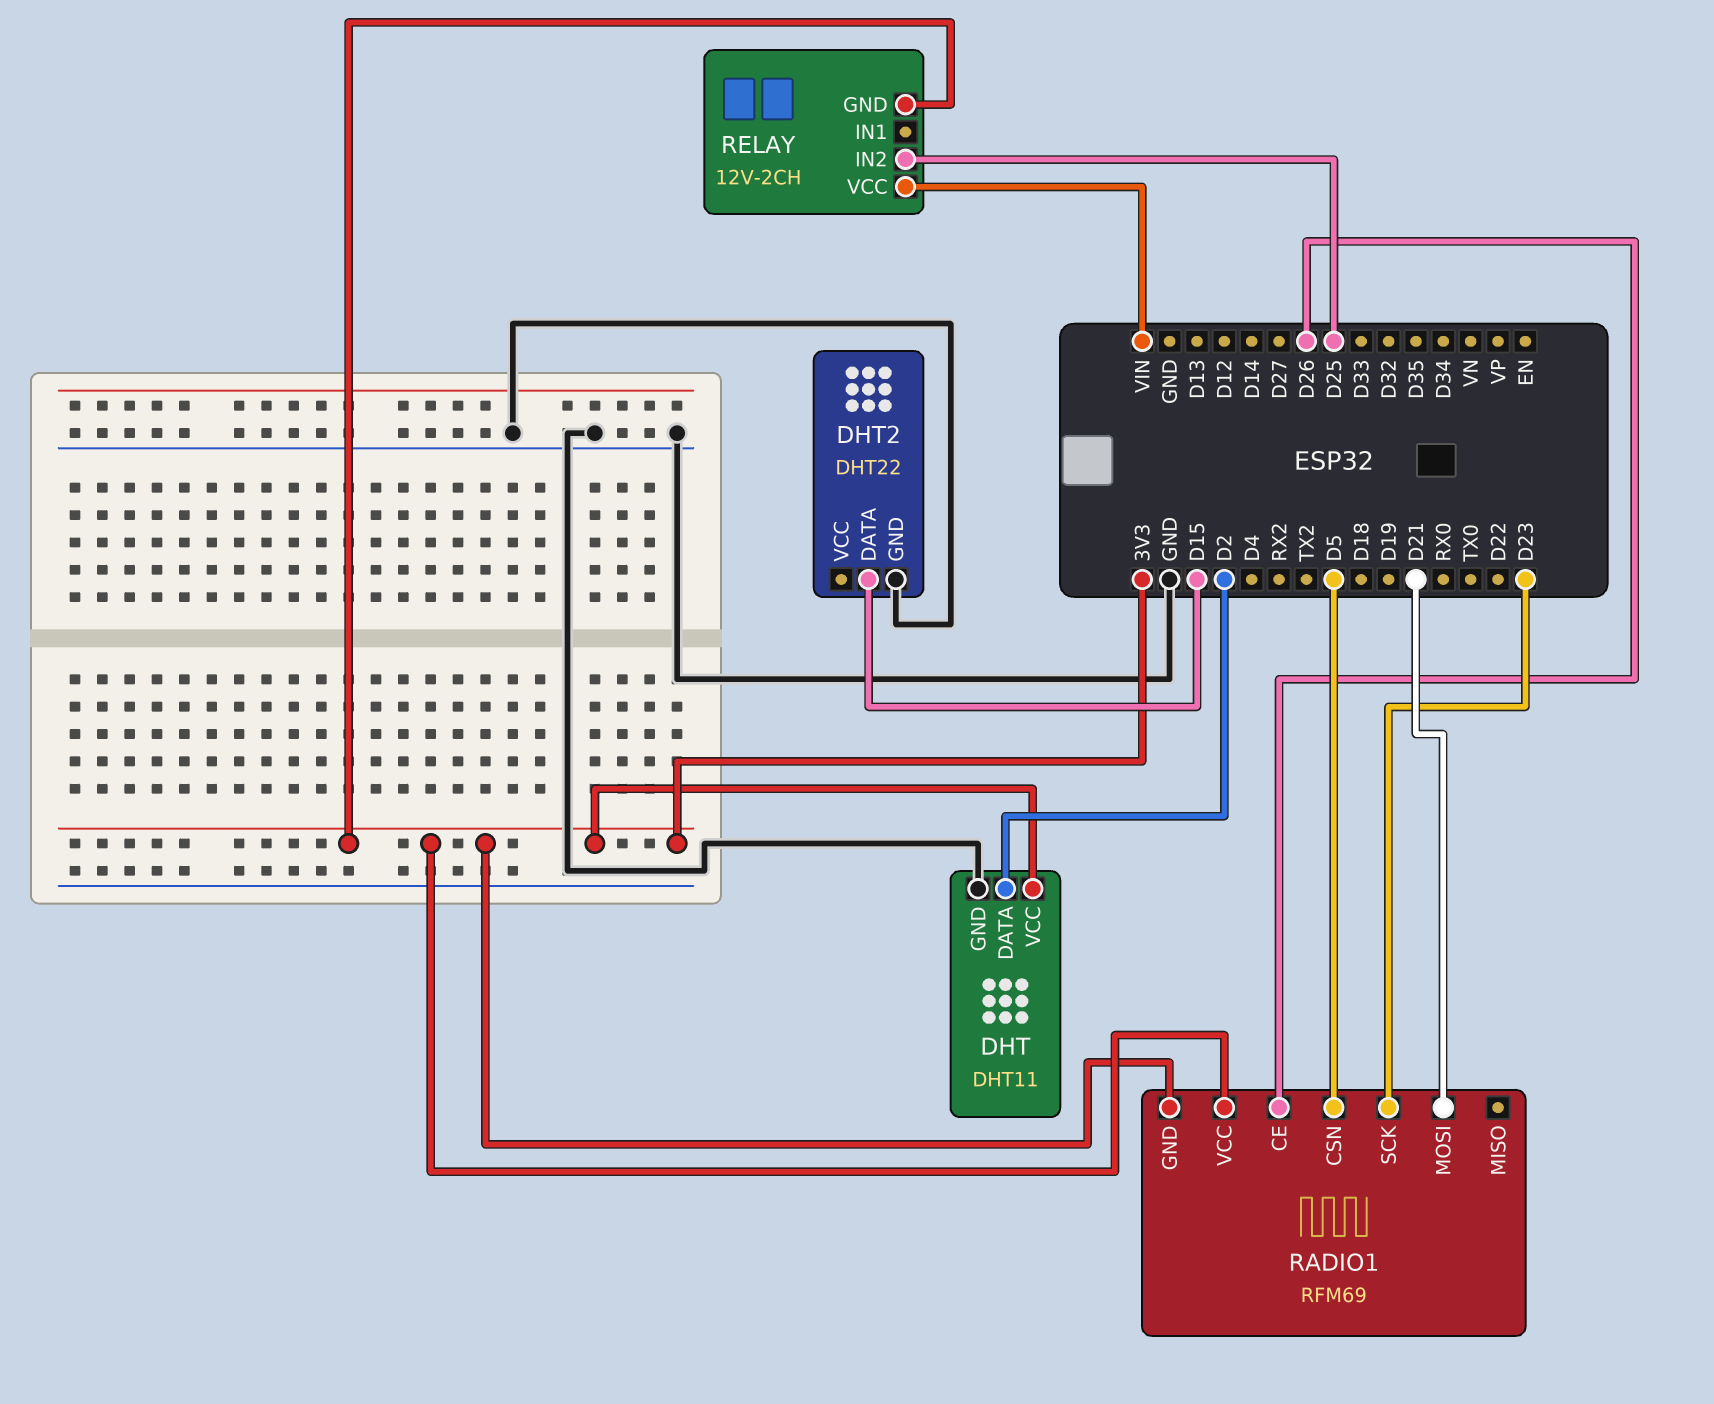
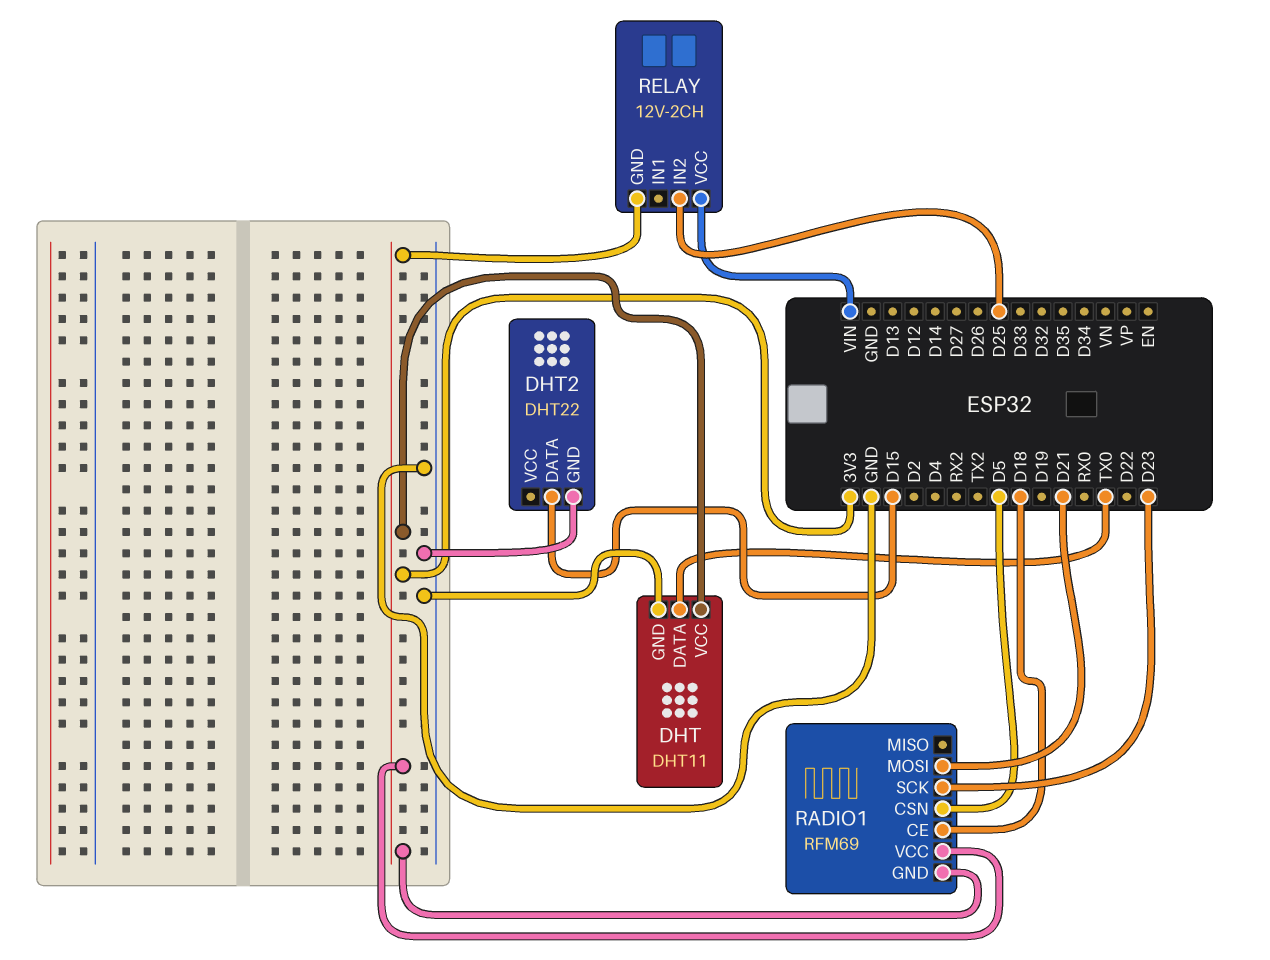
DHT pin DATA: D2 -> TX0
RADIO1 pin CE: D26 -> D18

